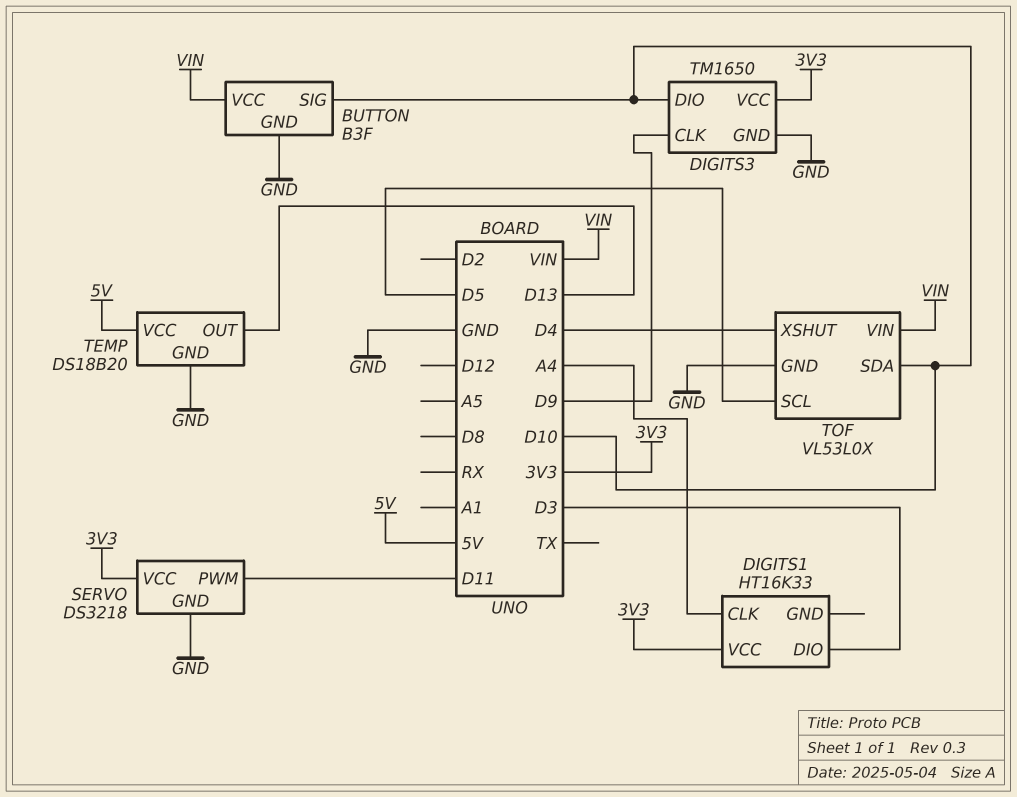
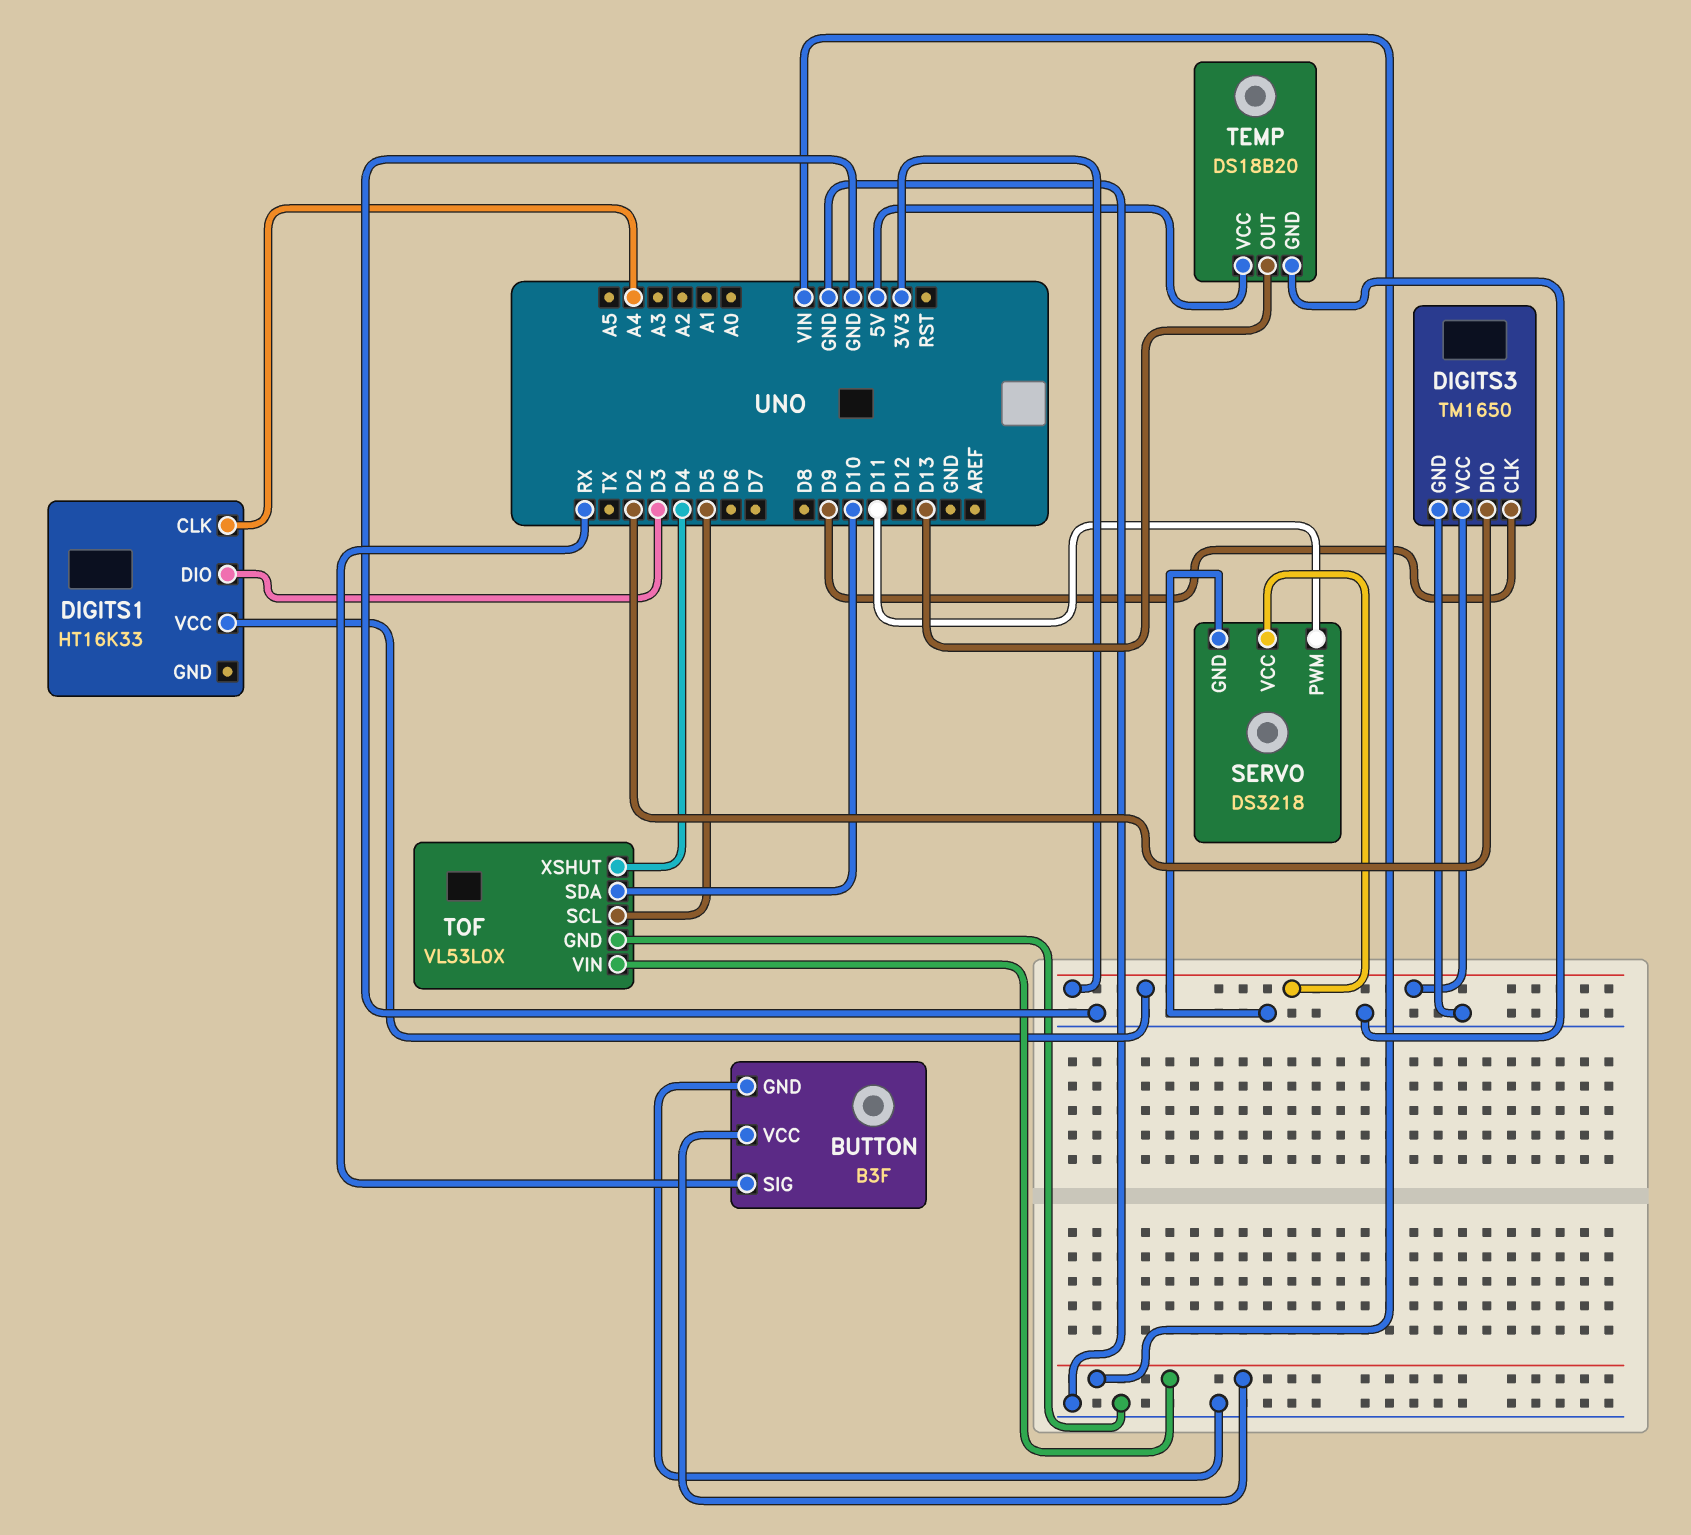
BUTTON pin SIG: D10 -> RX
DIGITS3 pin DIO: D10 -> D2

